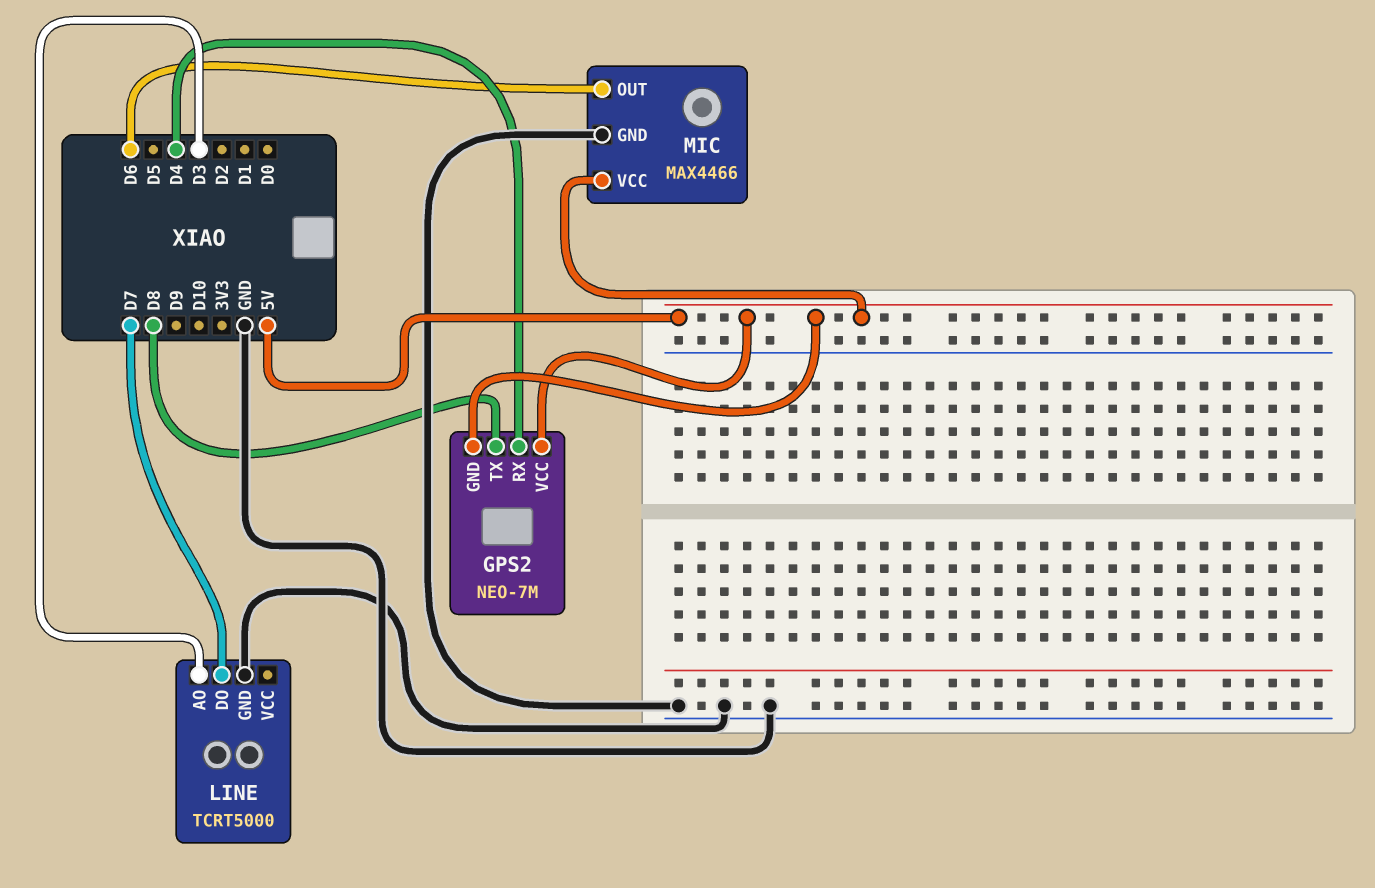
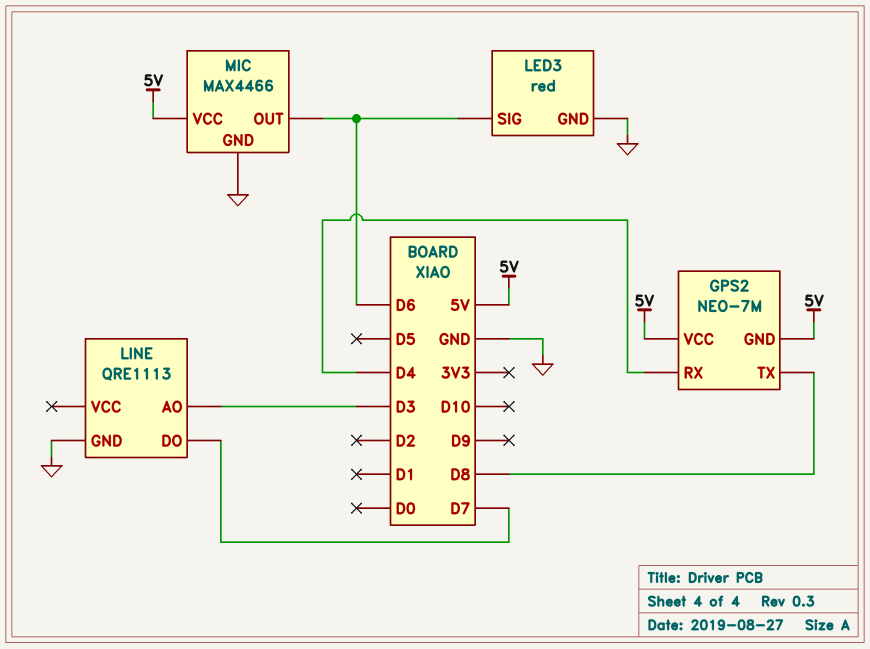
LED3: none -> red
LED3 pin GND: none -> GND
LED3 pin SIG: none -> D6
LINE: TCRT5000 -> QRE1113

